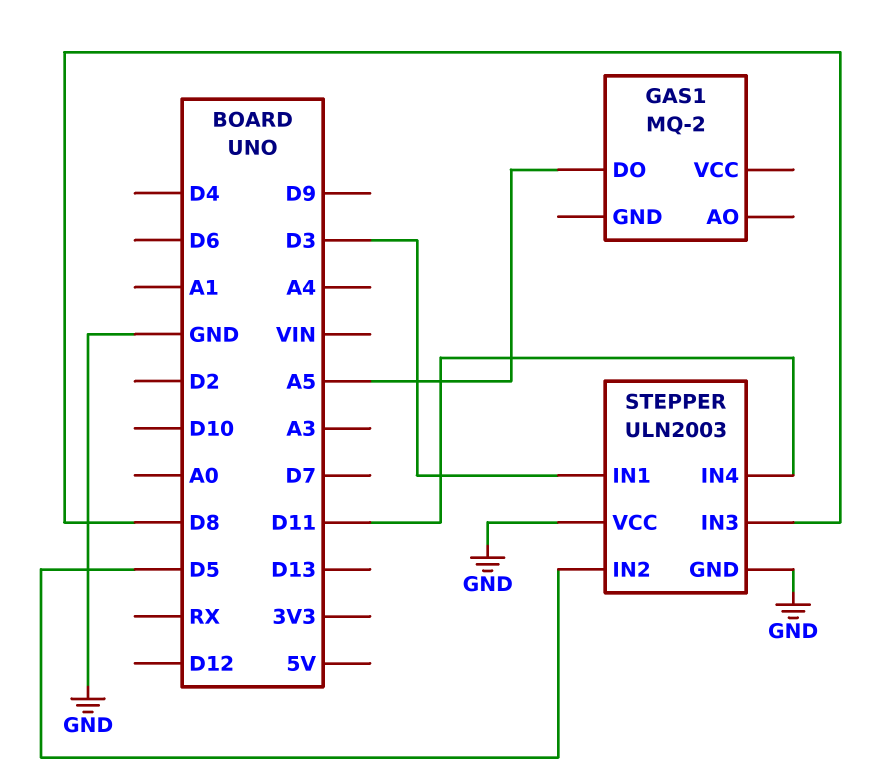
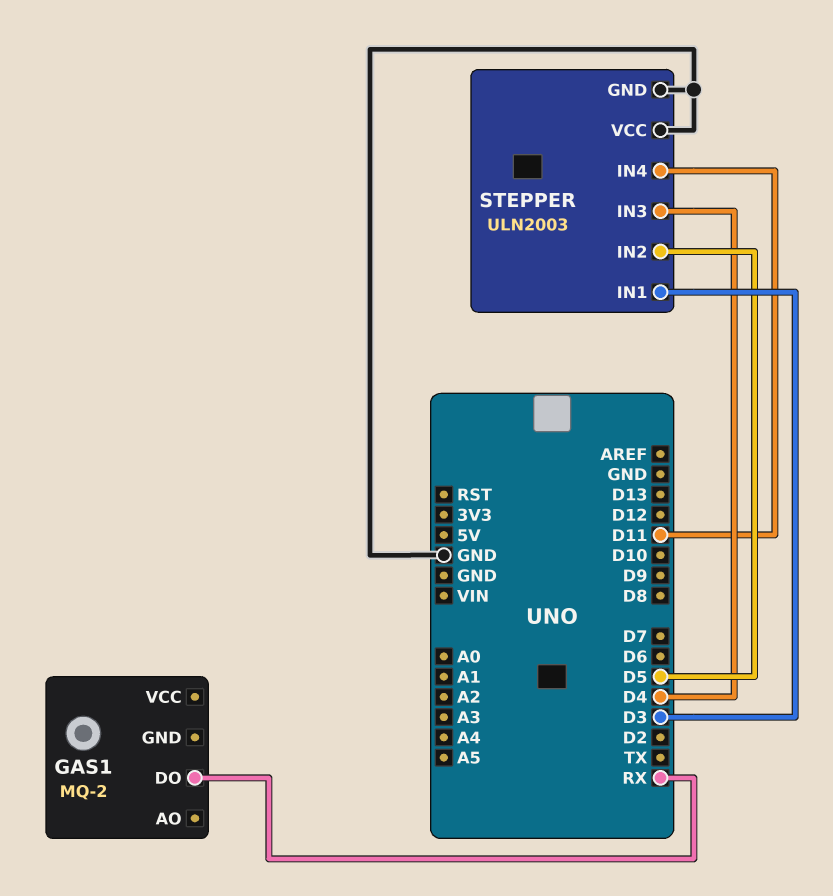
GAS1 pin DO: A5 -> RX
STEPPER pin IN3: D8 -> D4

